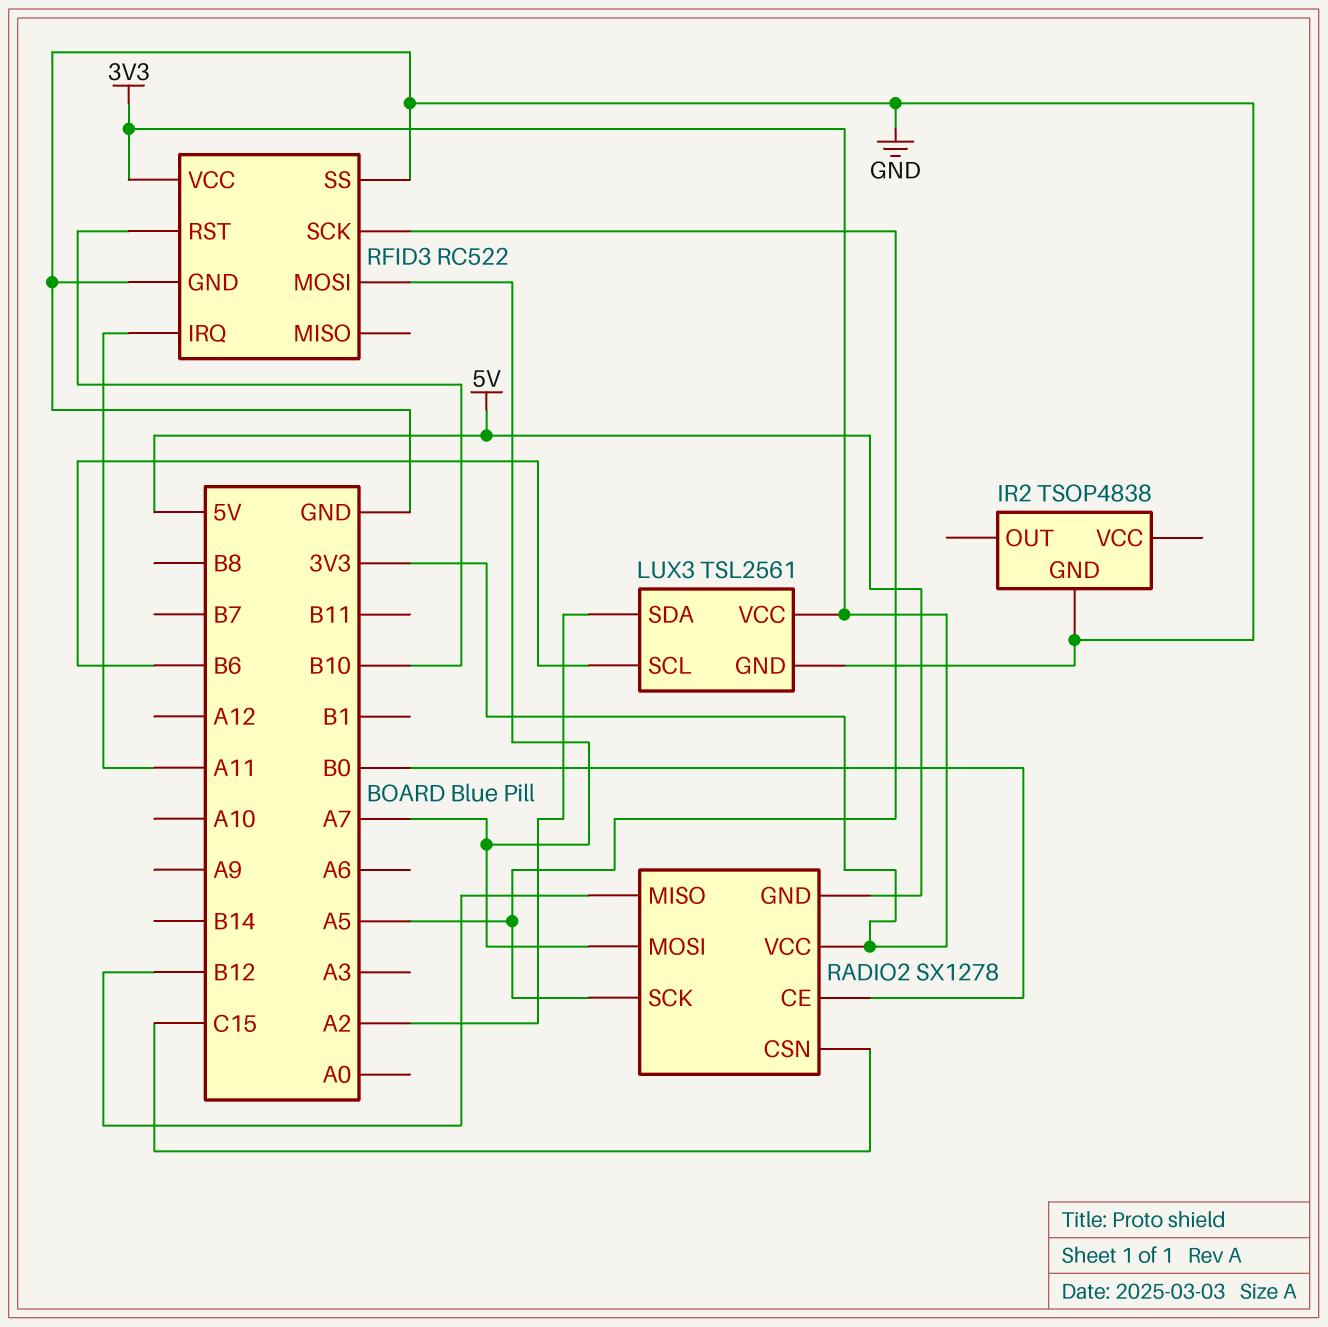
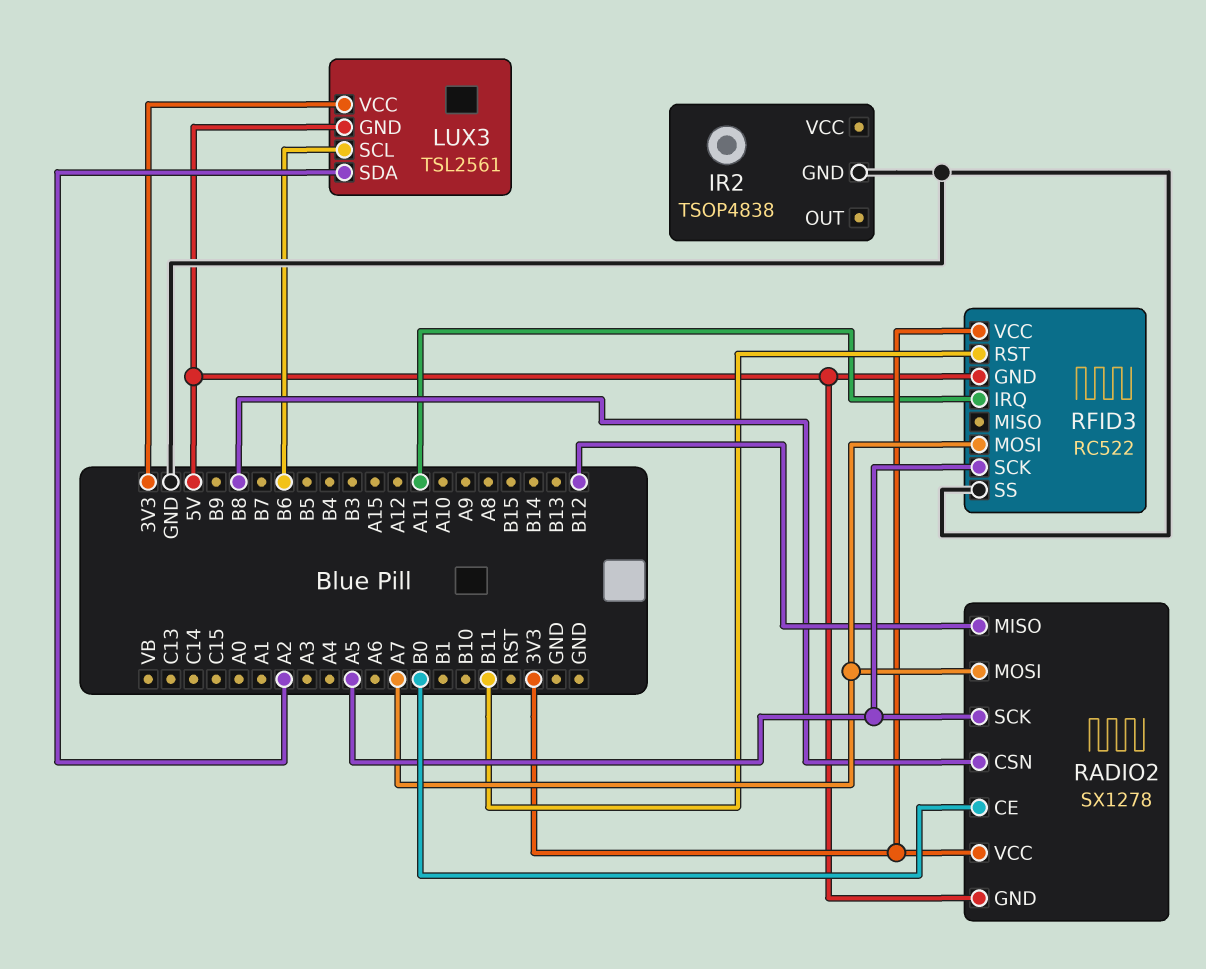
LUX3 pin GND: GND -> 5V
RADIO2 pin CSN: C15 -> B8
RFID3 pin GND: GND -> 5V
RFID3 pin RST: B10 -> B11

